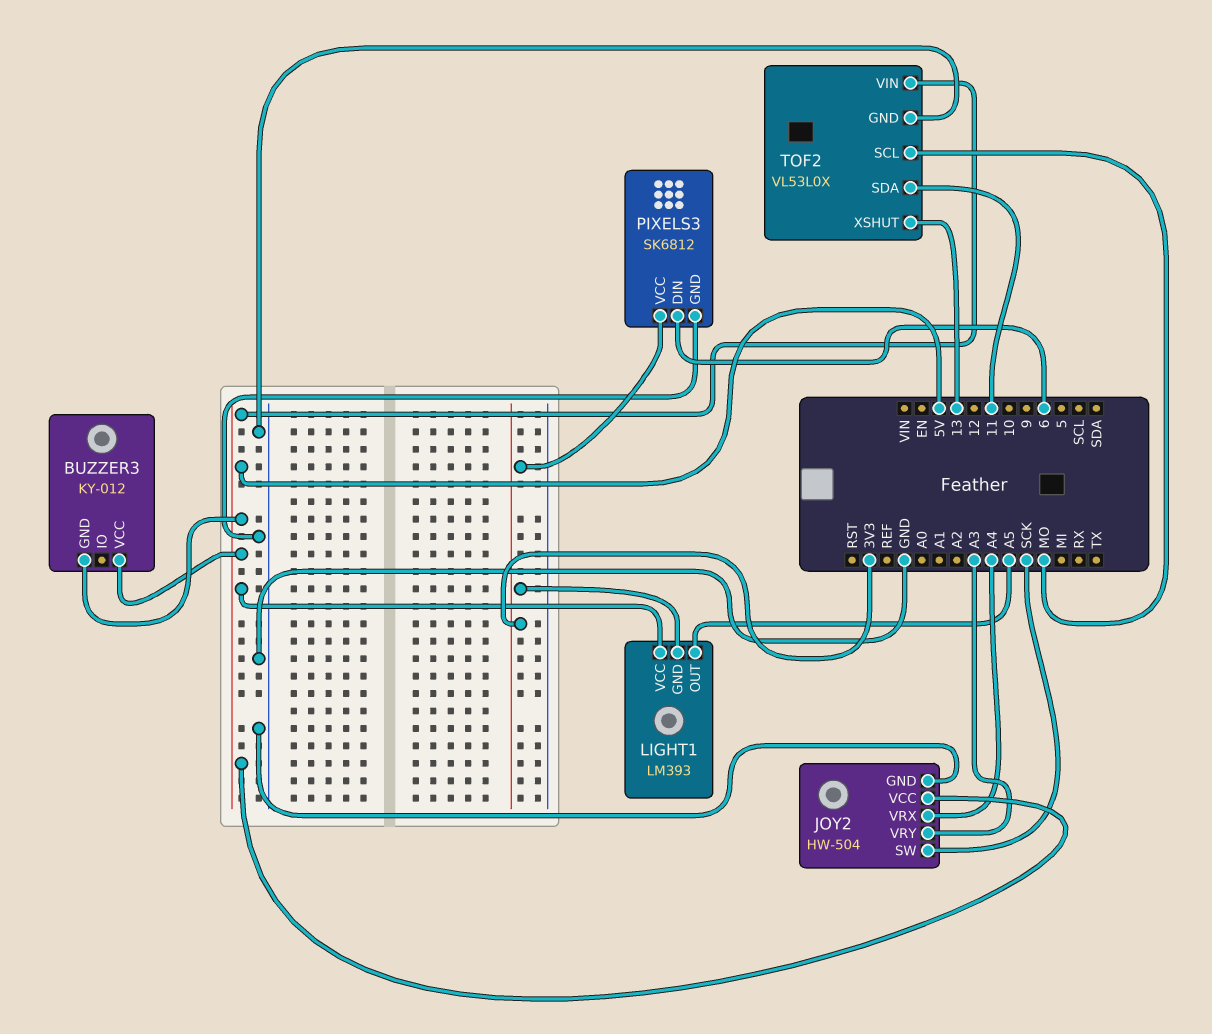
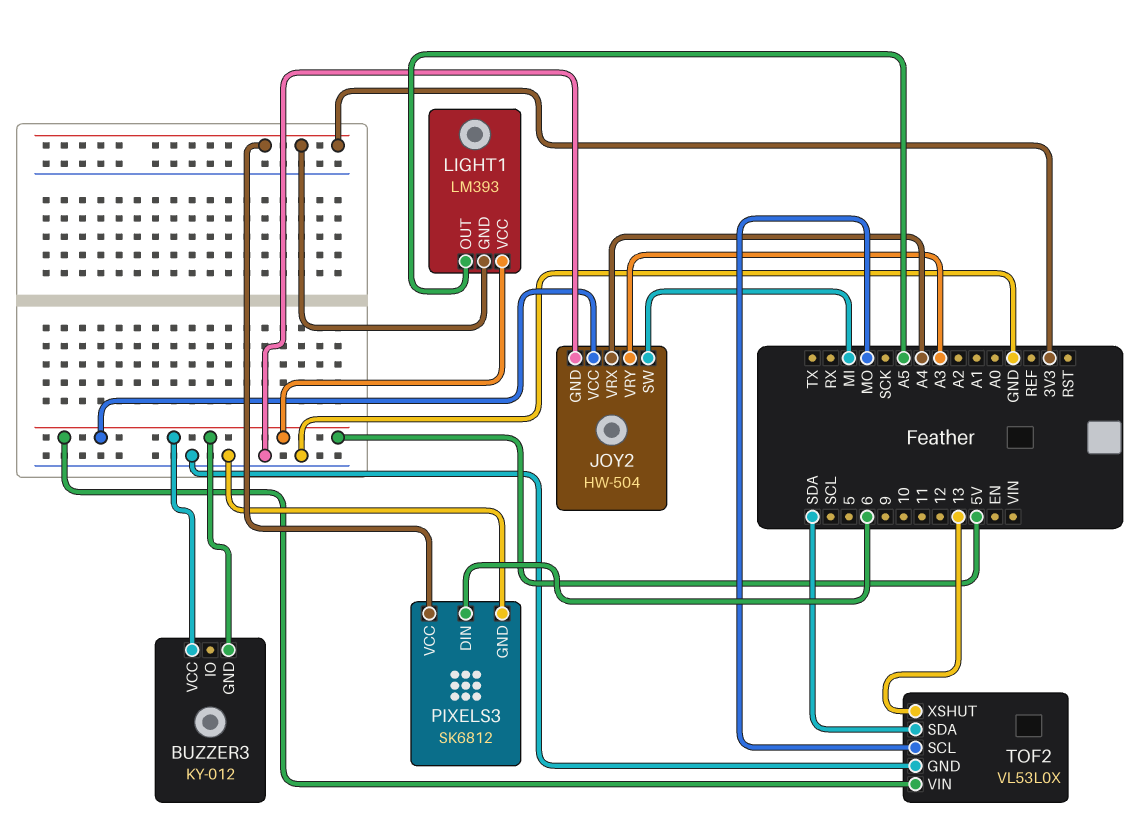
JOY2 pin SW: SCK -> MI
TOF2 pin SDA: 11 -> SDA

